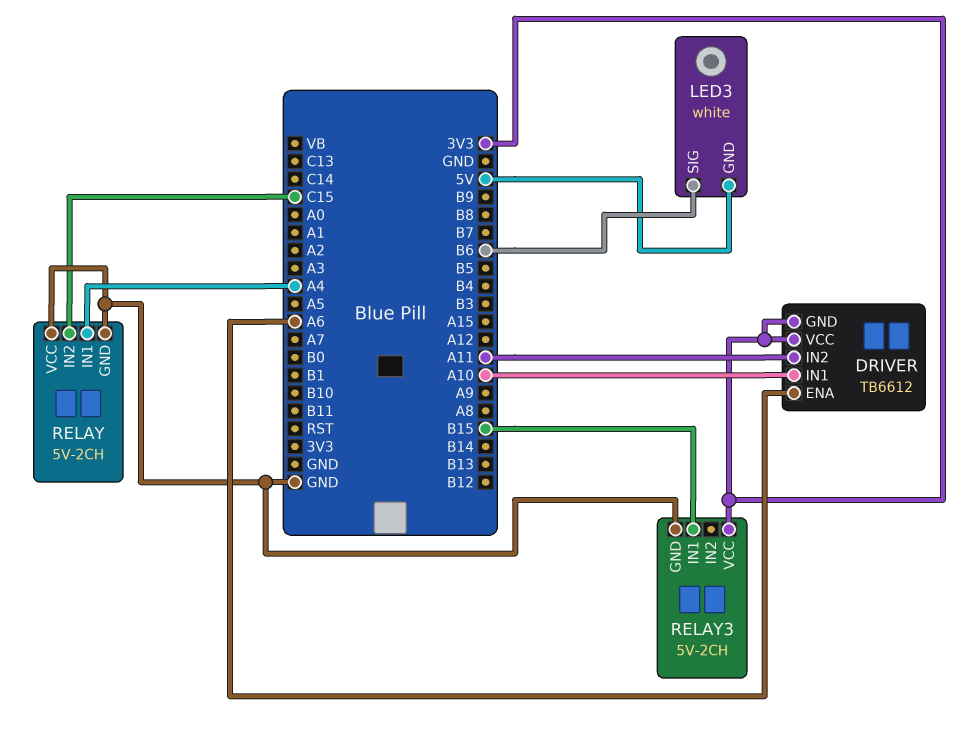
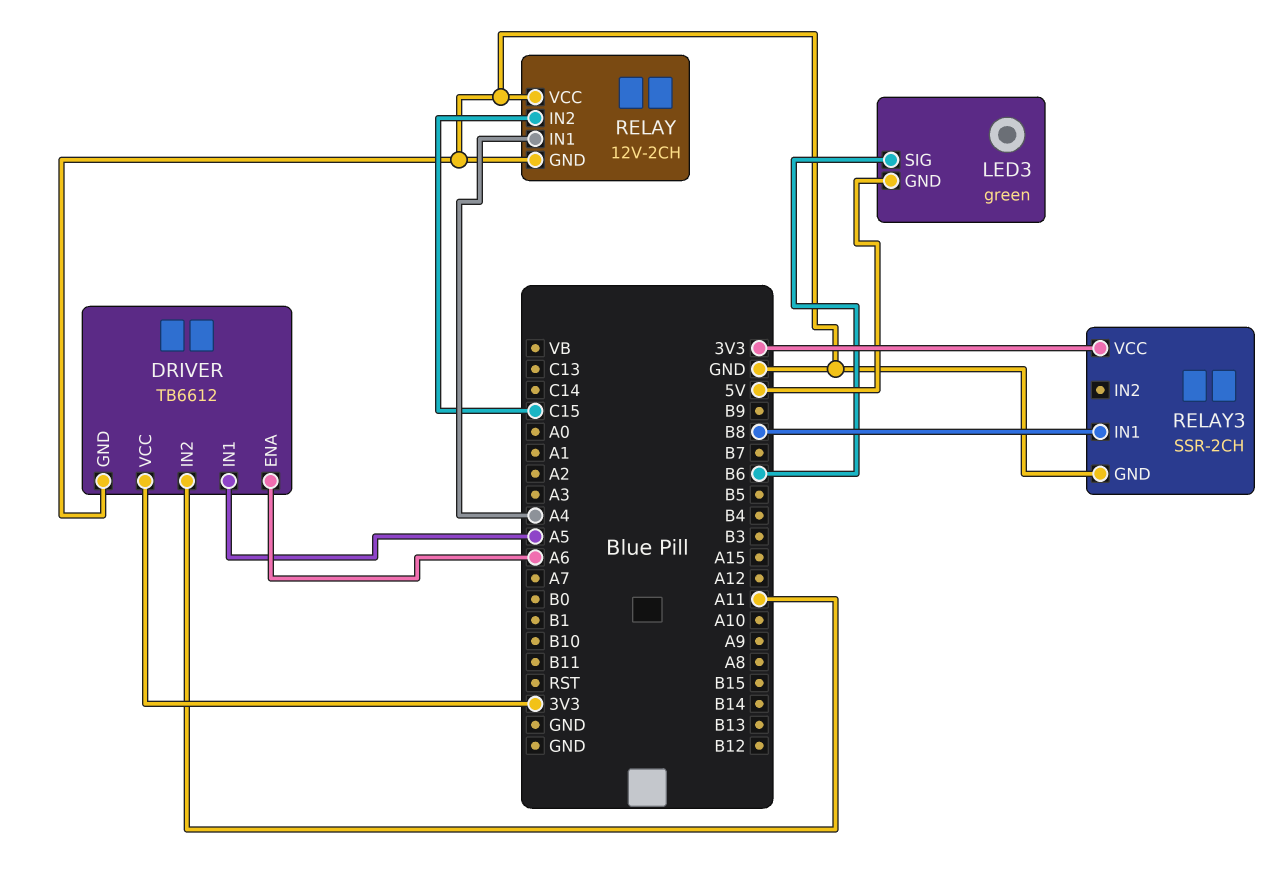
DRIVER pin GND: 3V3 -> GND
DRIVER pin IN1: A10 -> A5
LED3: white -> green
RELAY: 5V-2CH -> 12V-2CH
RELAY3: 5V-2CH -> SSR-2CH
RELAY3 pin IN1: B15 -> B8

